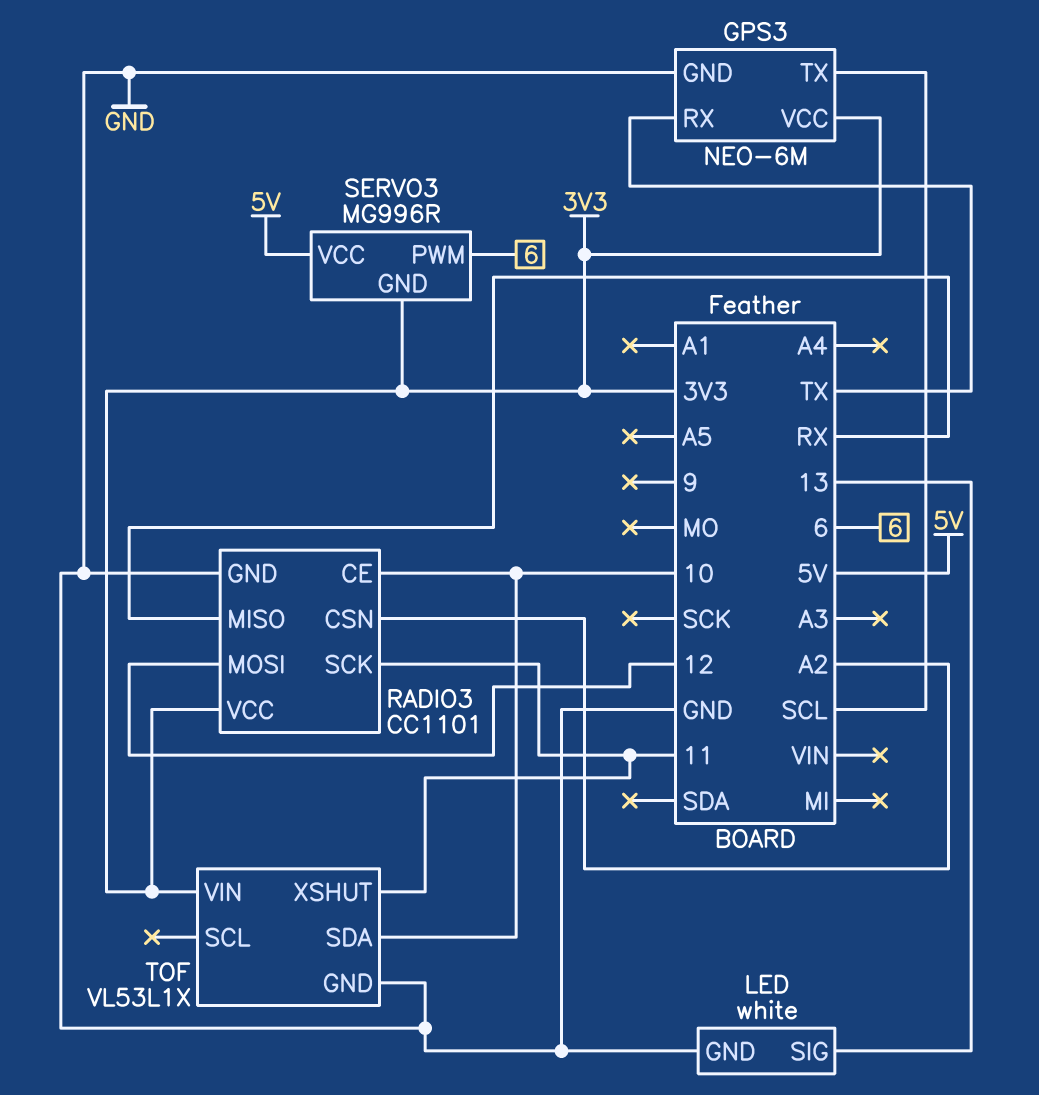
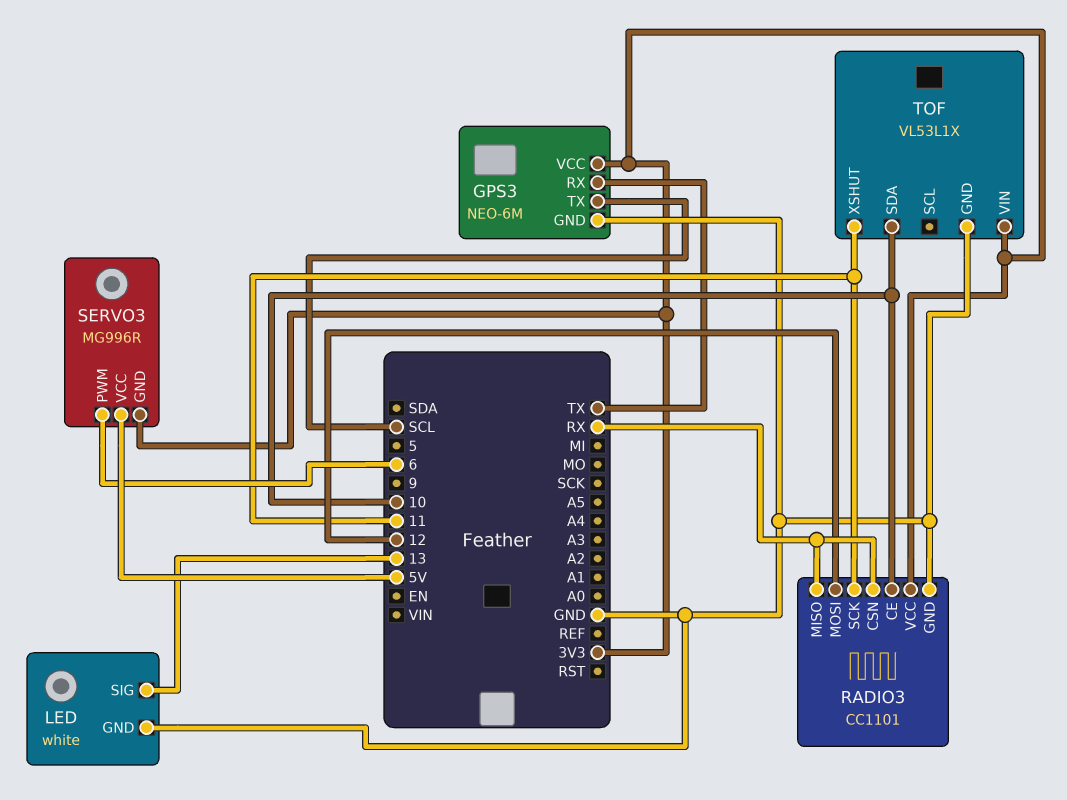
RADIO3 pin CSN: A2 -> RX

